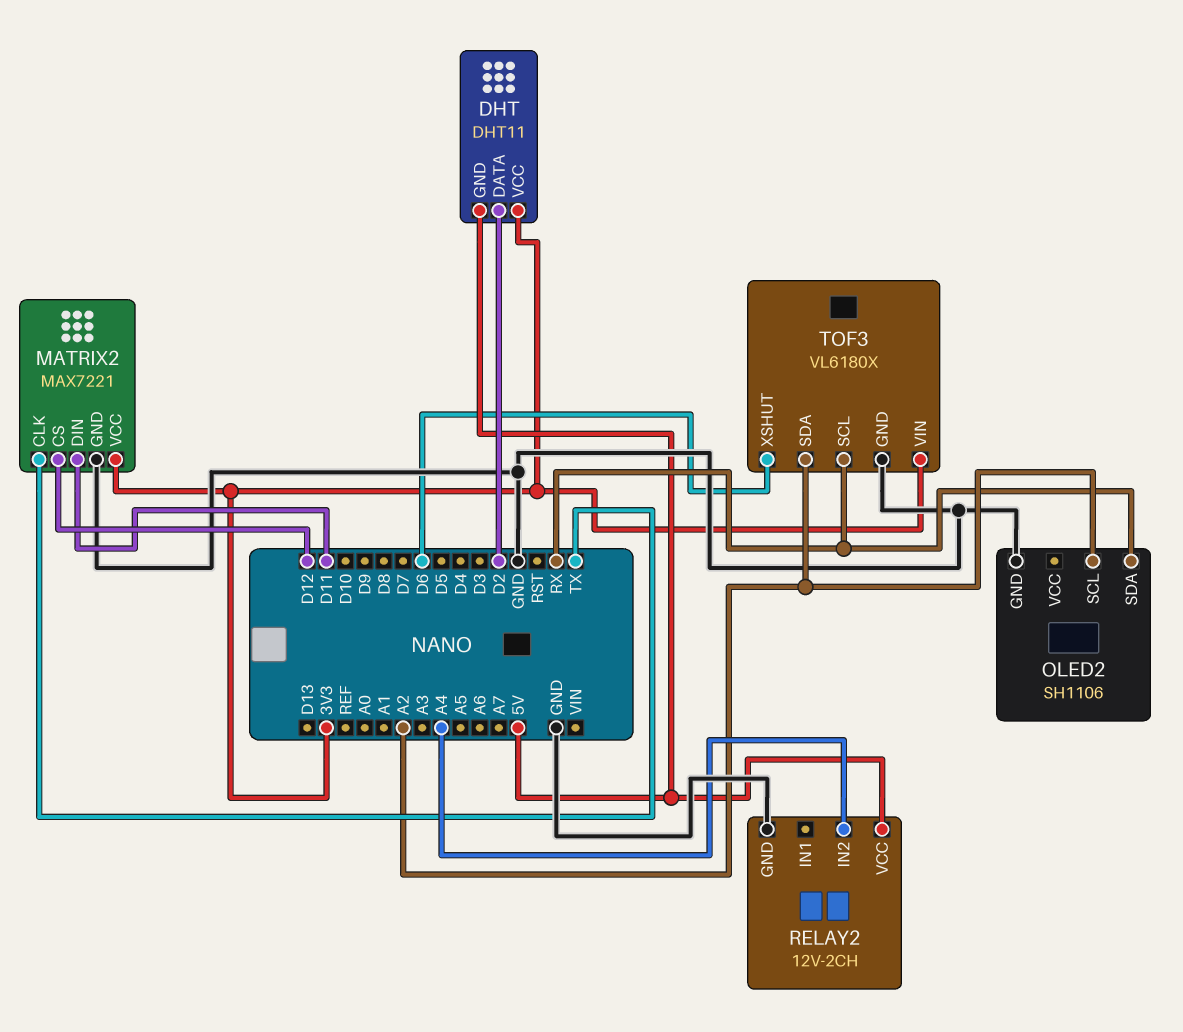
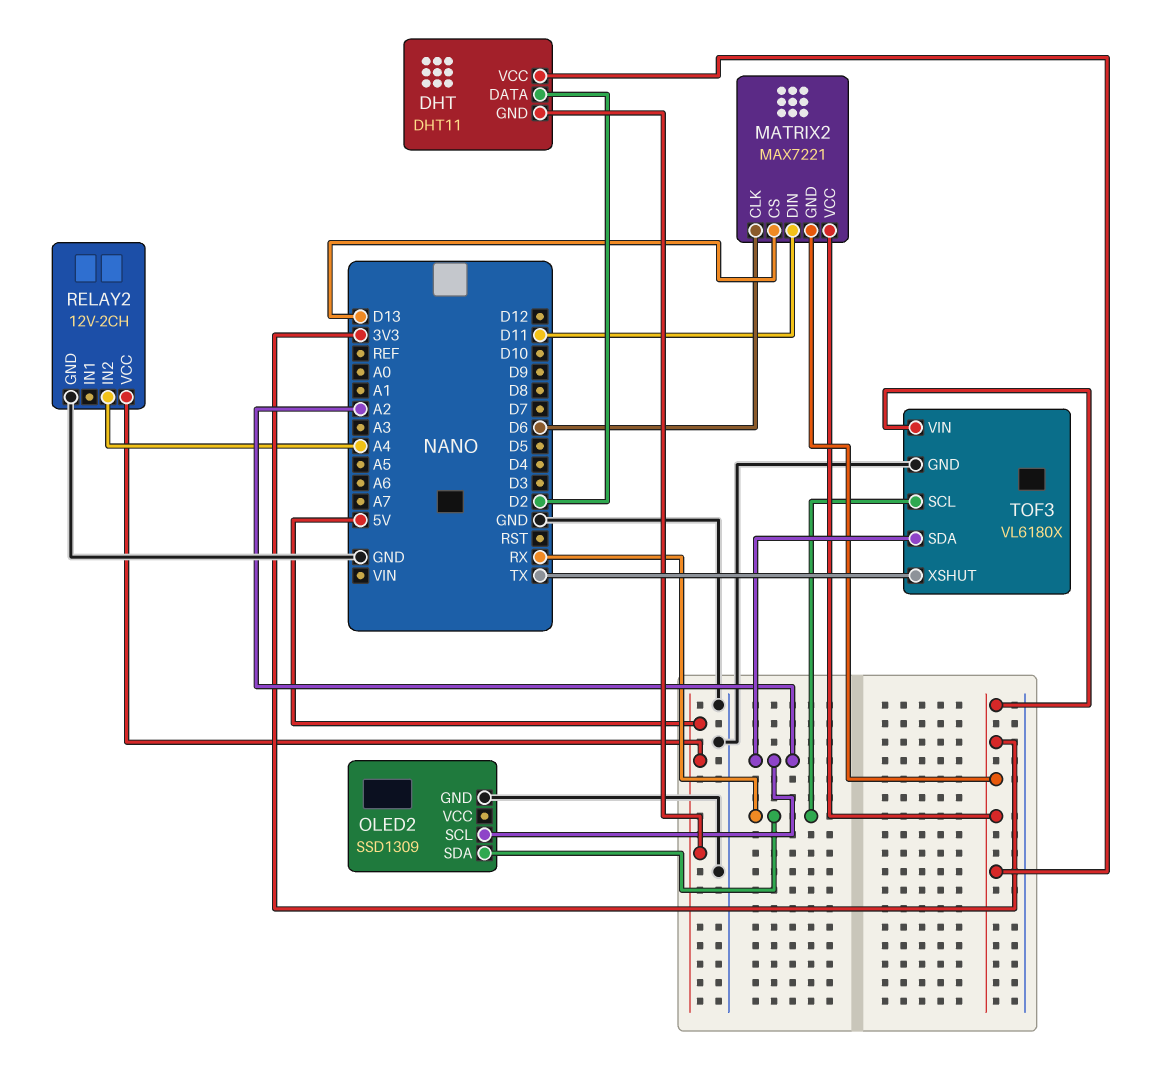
MATRIX2 pin CLK: TX -> D6
MATRIX2 pin CS: D12 -> D13
MATRIX2 pin GND: GND -> 3V3
OLED2: SH1106 -> SSD1309
TOF3 pin XSHUT: D6 -> TX

